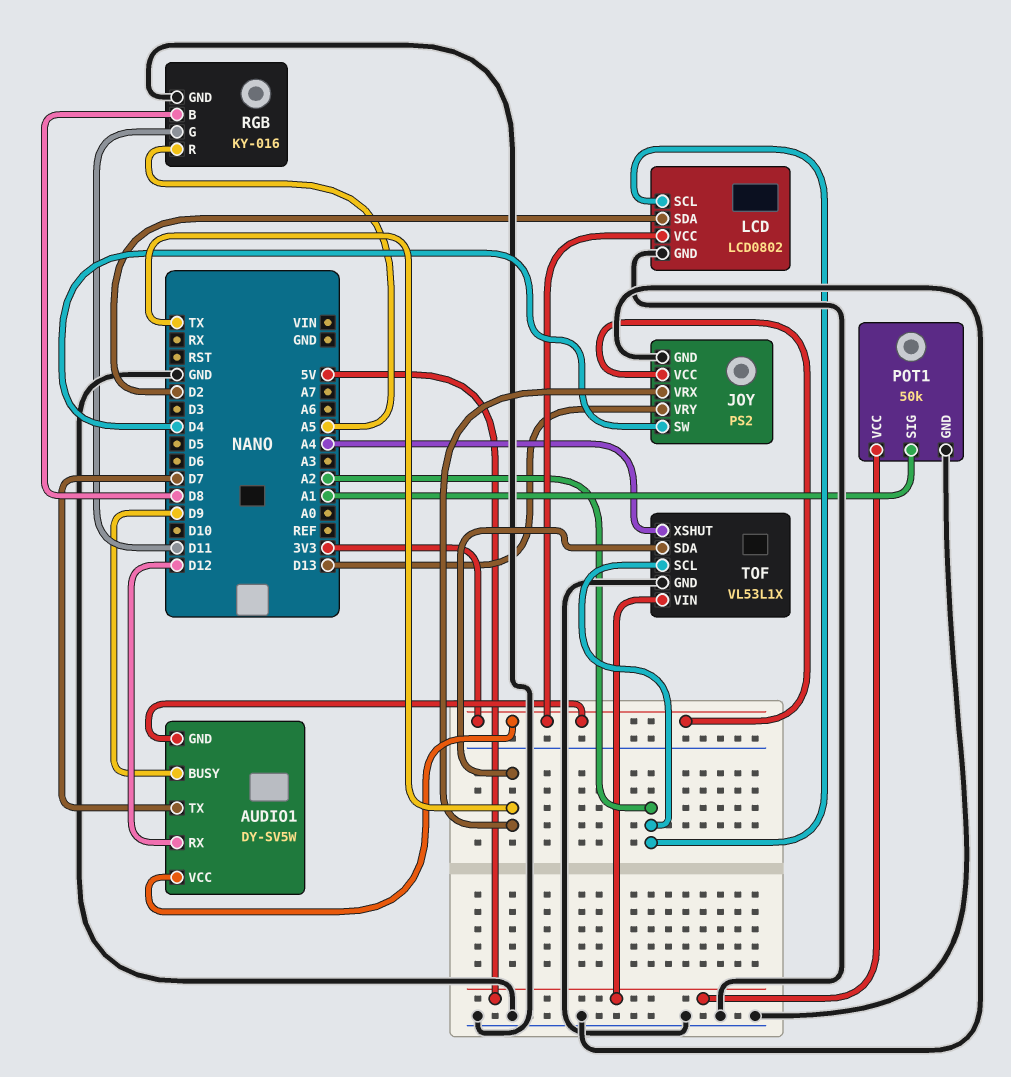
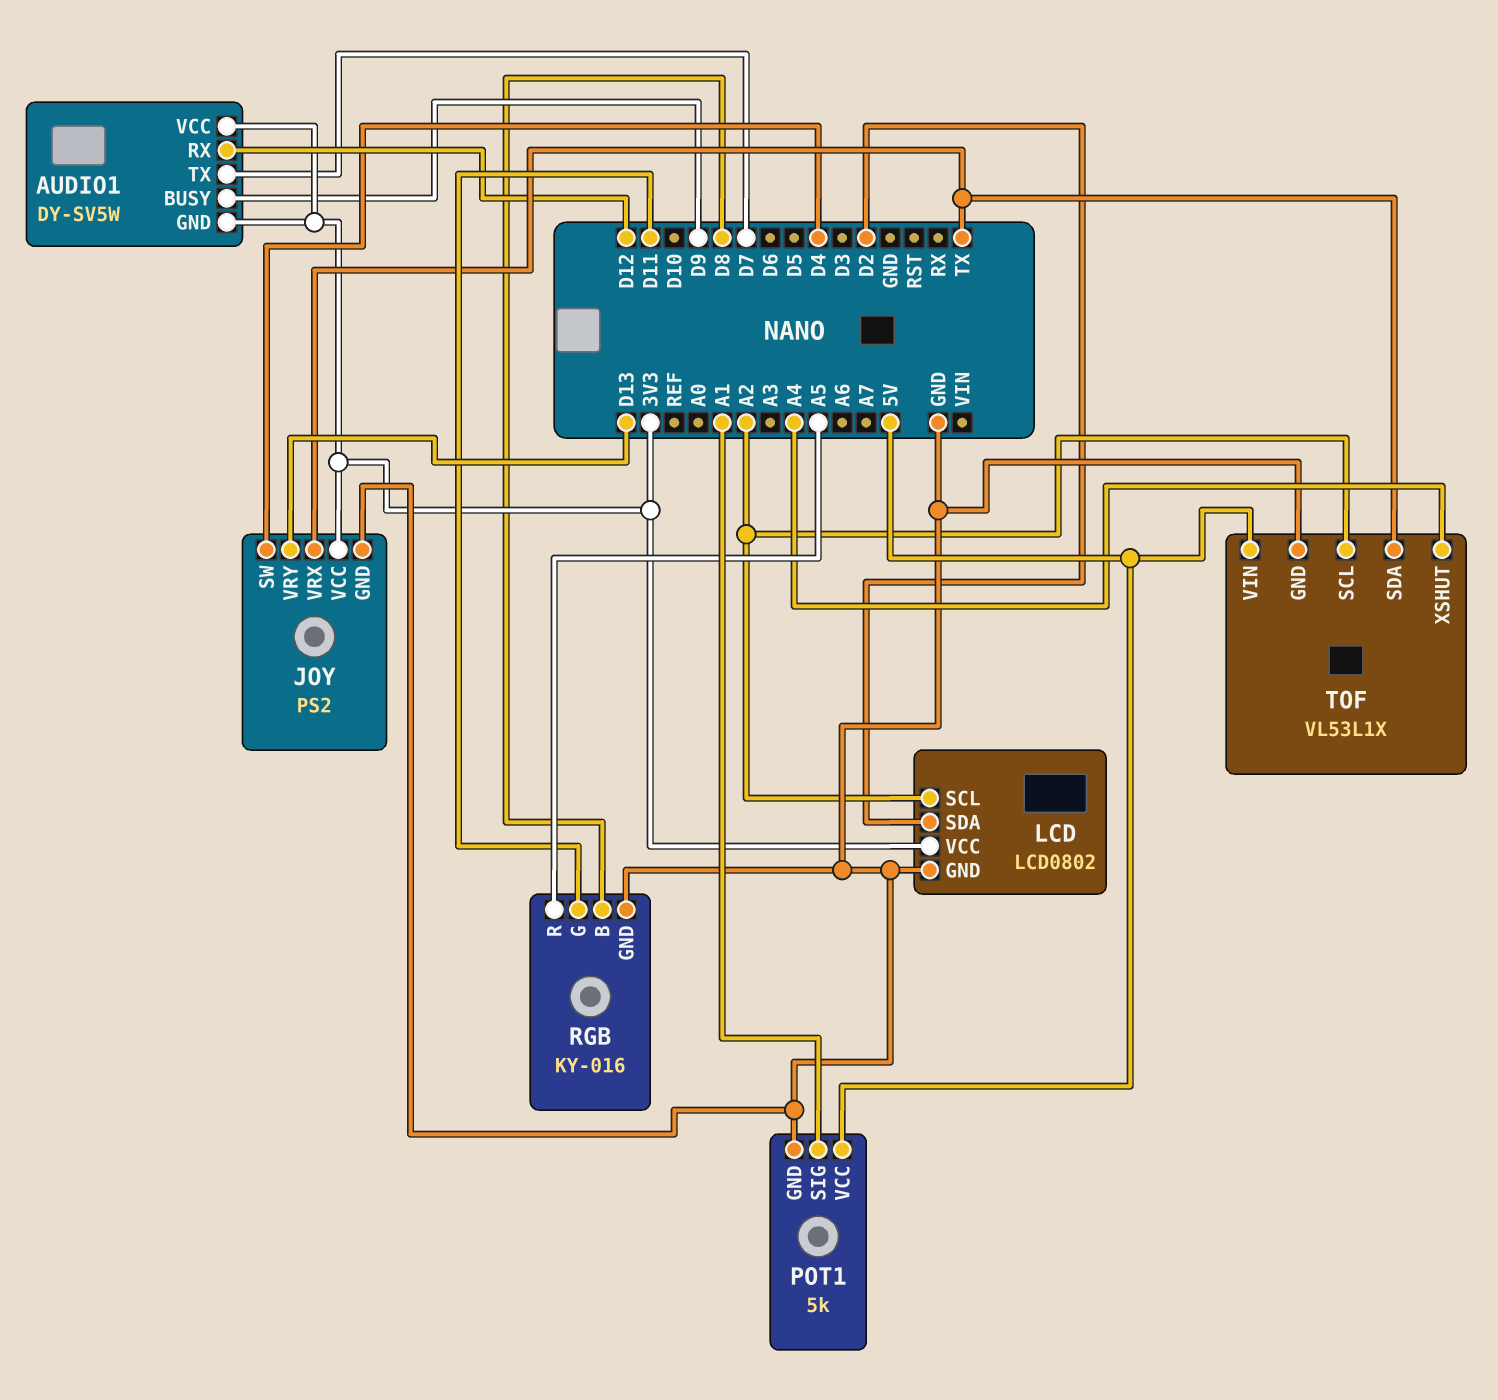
POT1: 50k -> 5k

